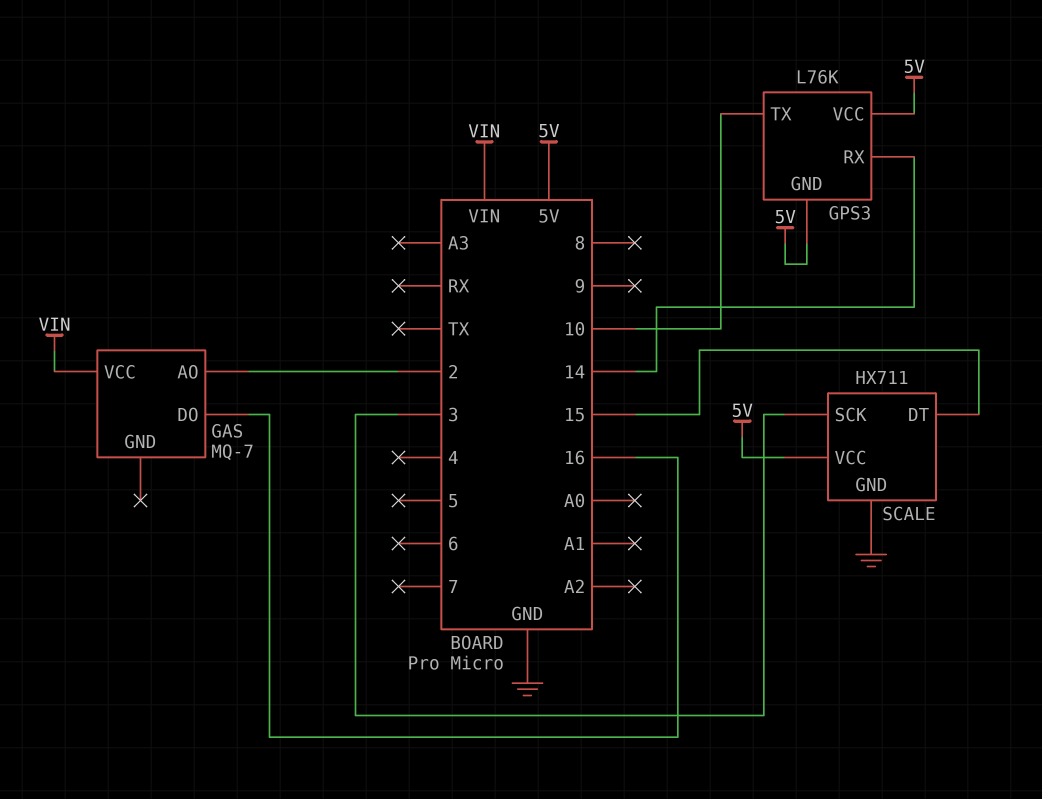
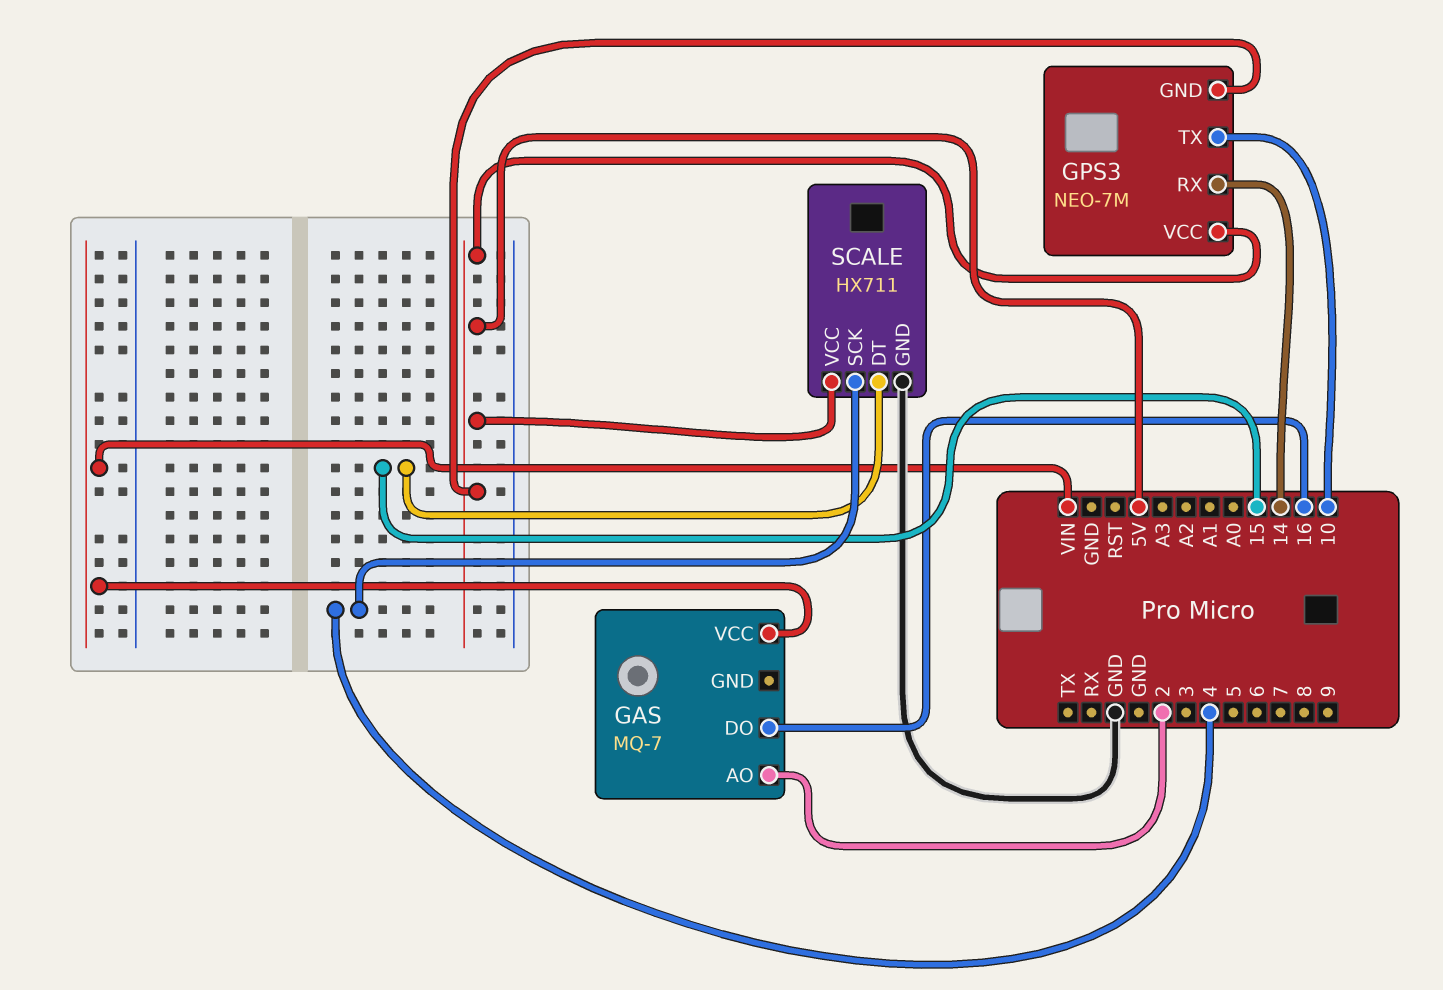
GPS3: L76K -> NEO-7M
SCALE pin SCK: 3 -> 4

